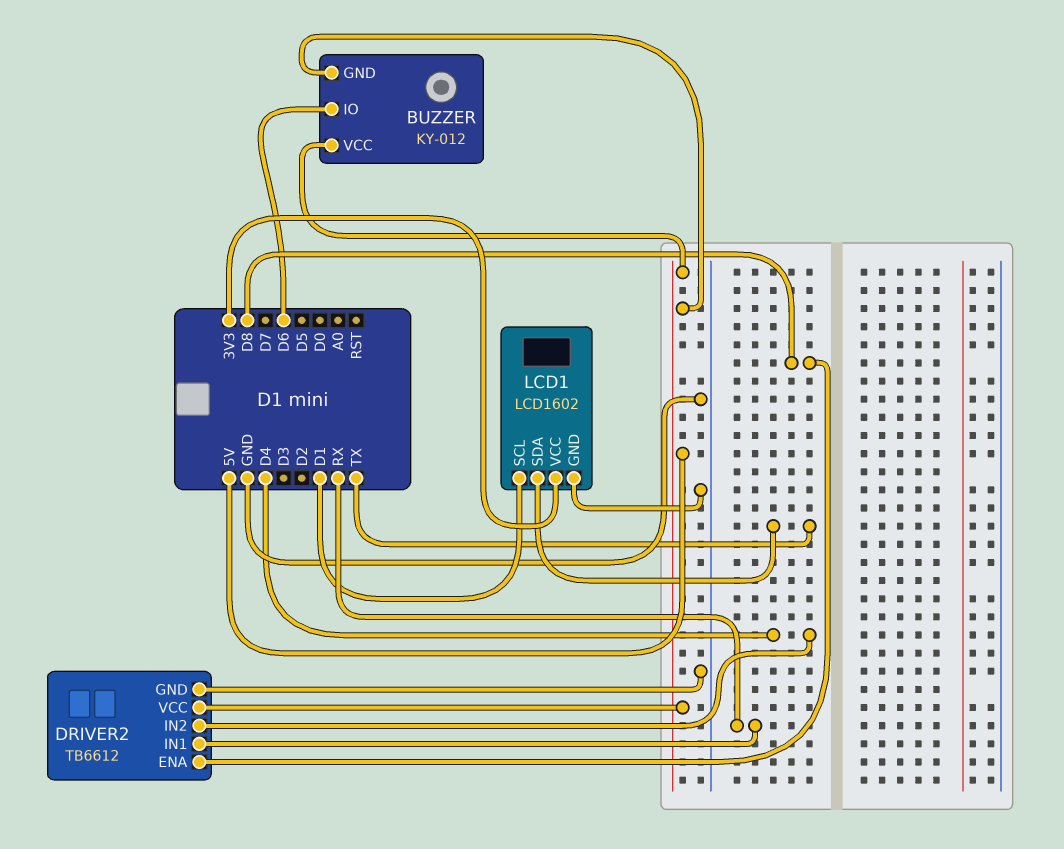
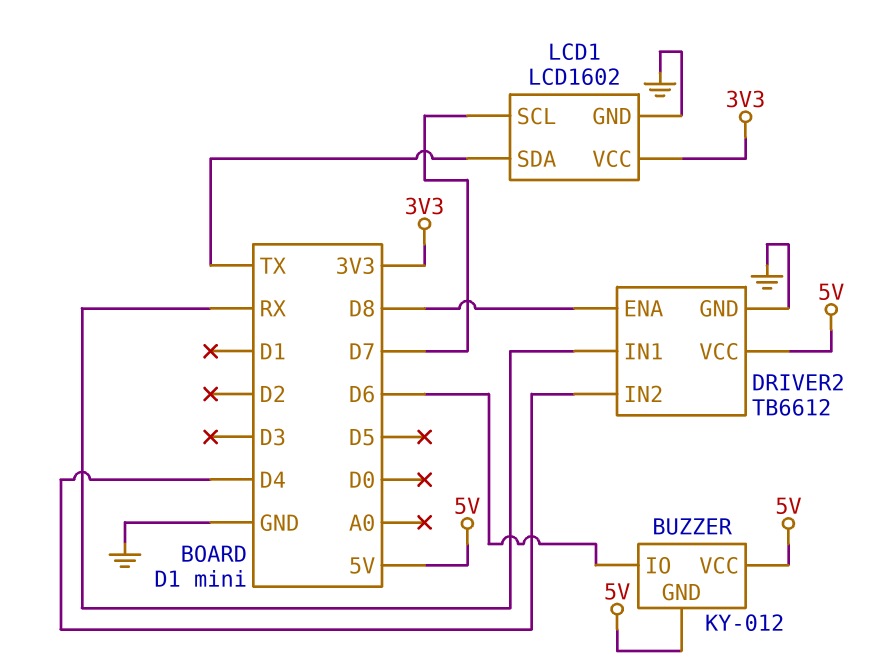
LCD1 pin SCL: D1 -> D7

